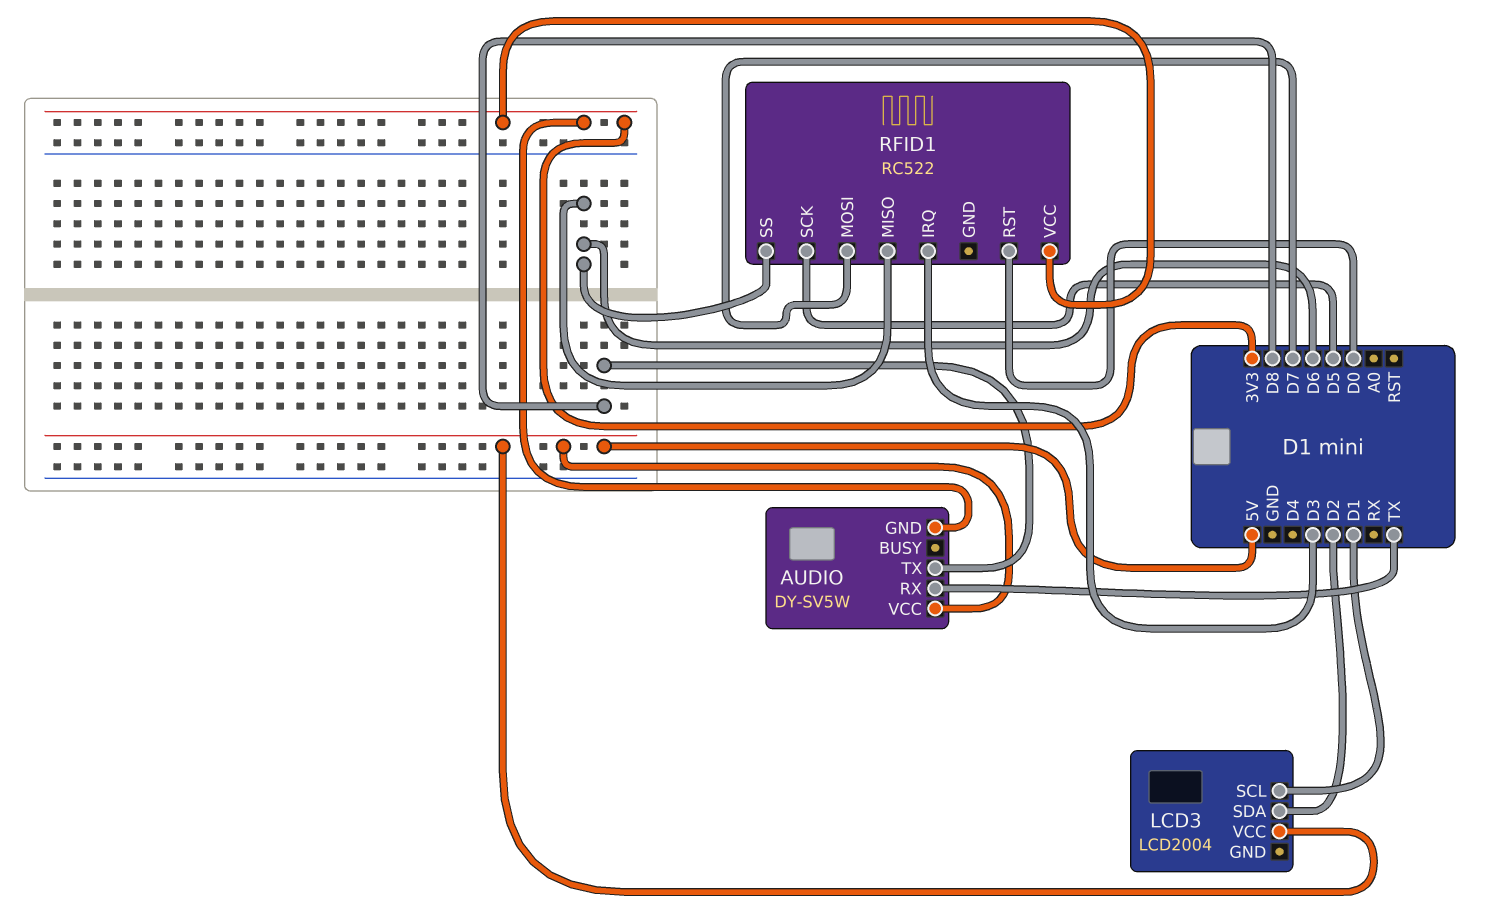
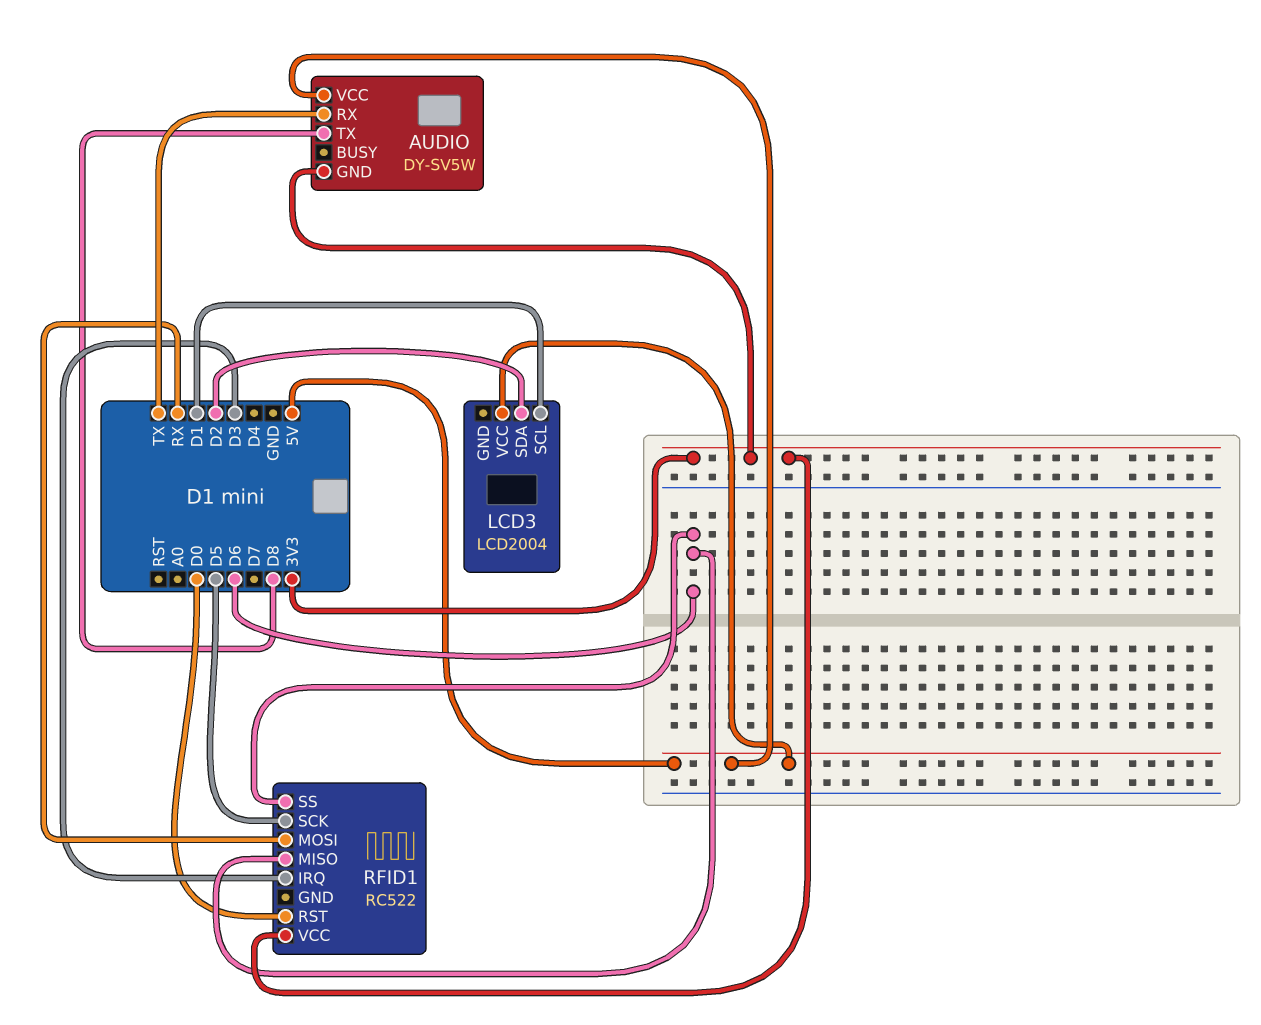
RFID1 pin MOSI: D7 -> RX

